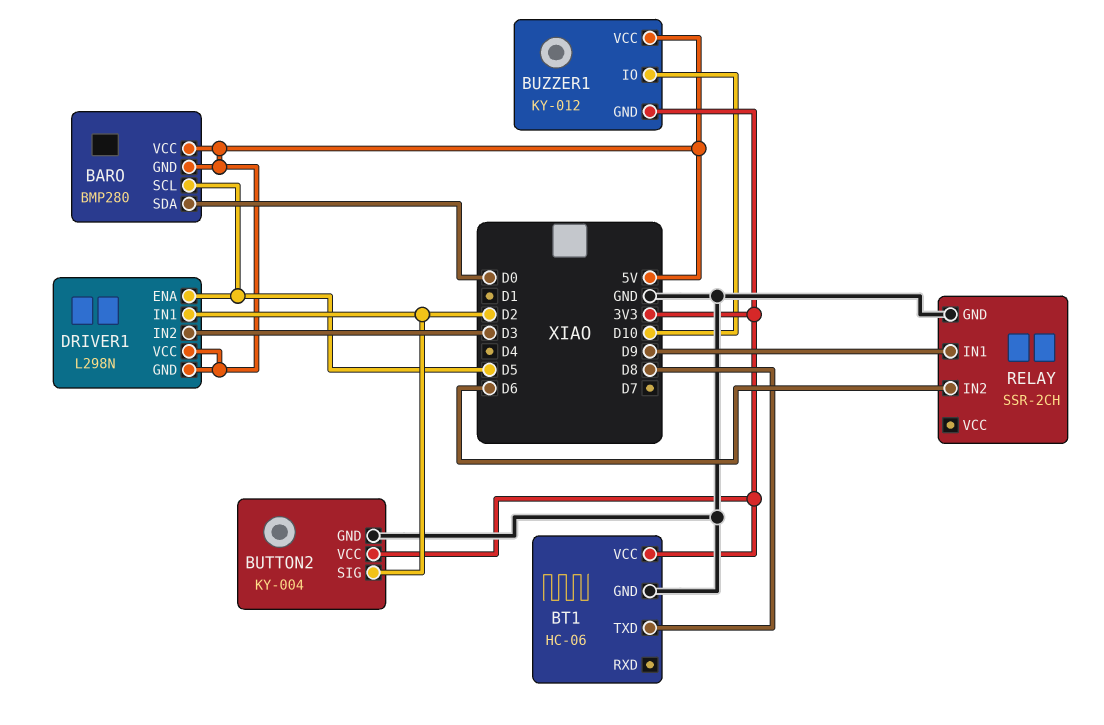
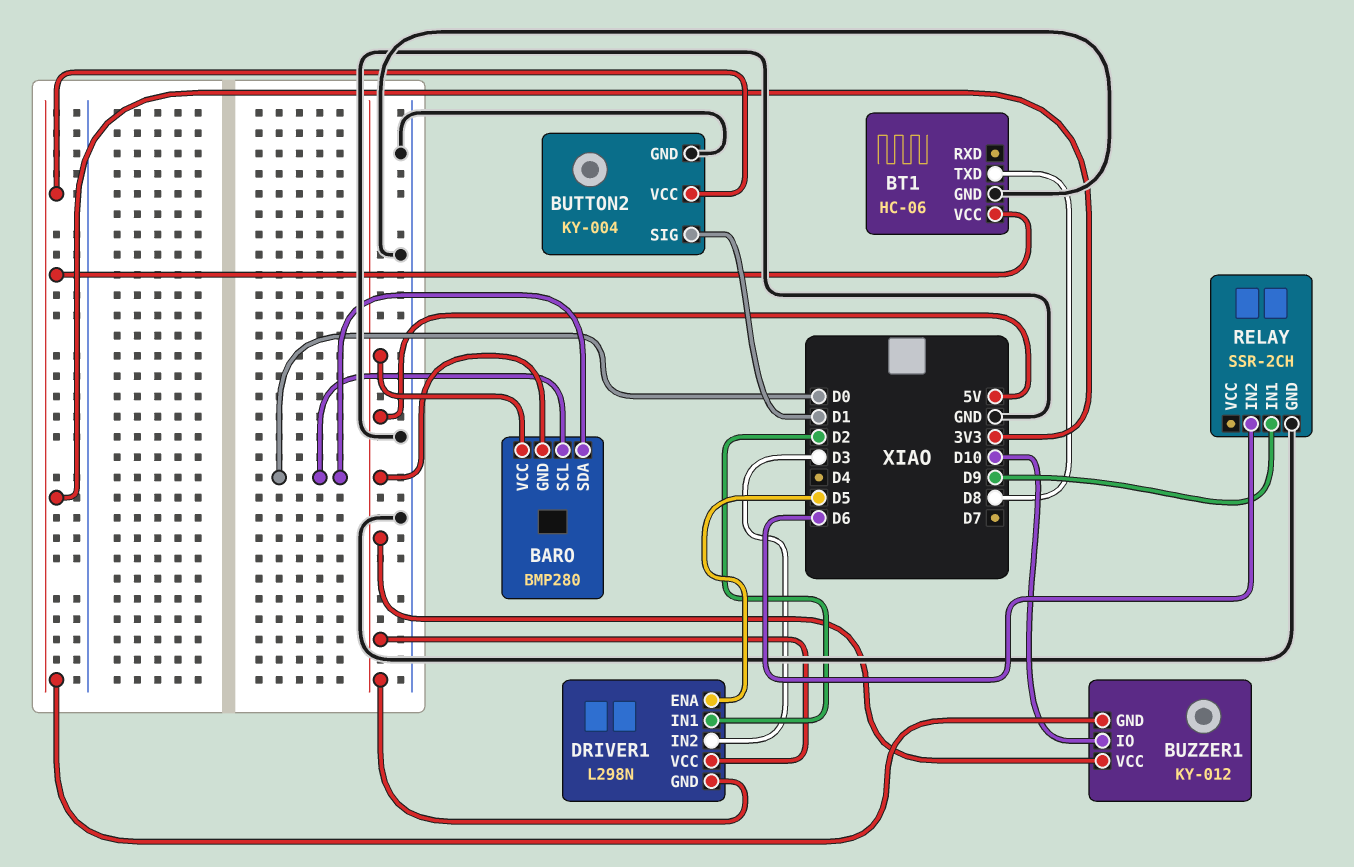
BARO pin SCL: D5 -> D0
BUTTON2 pin SIG: D2 -> D1

